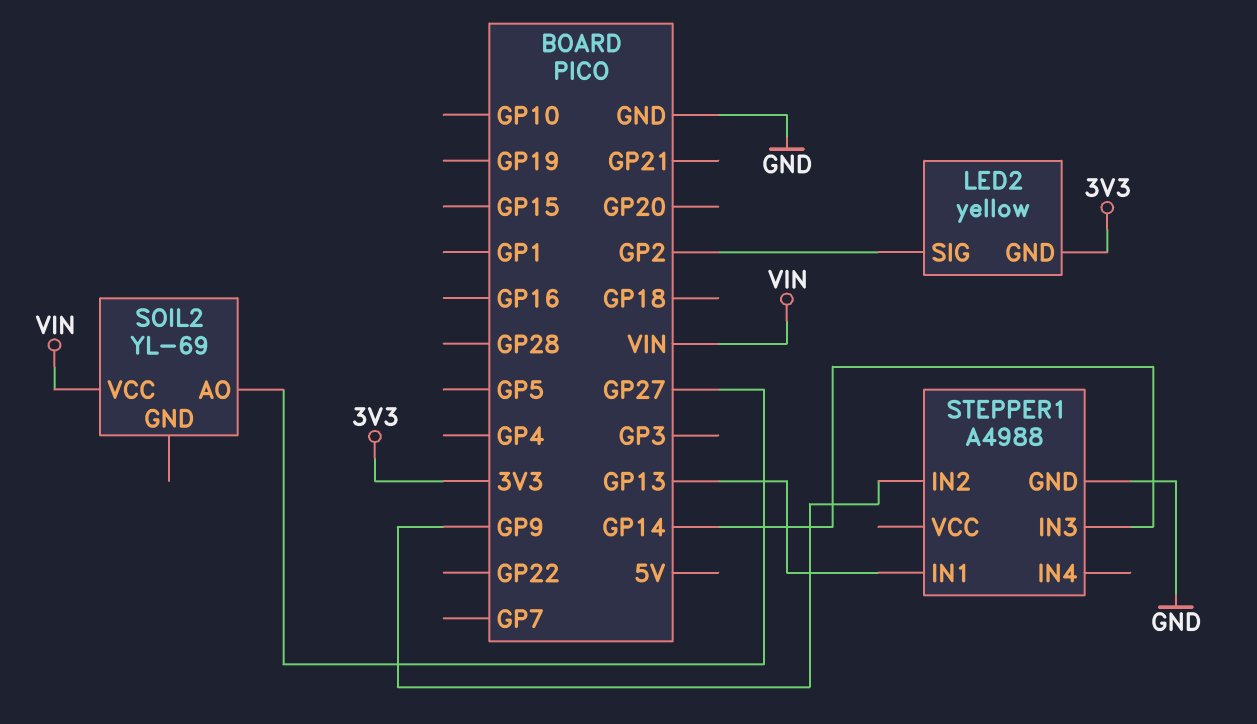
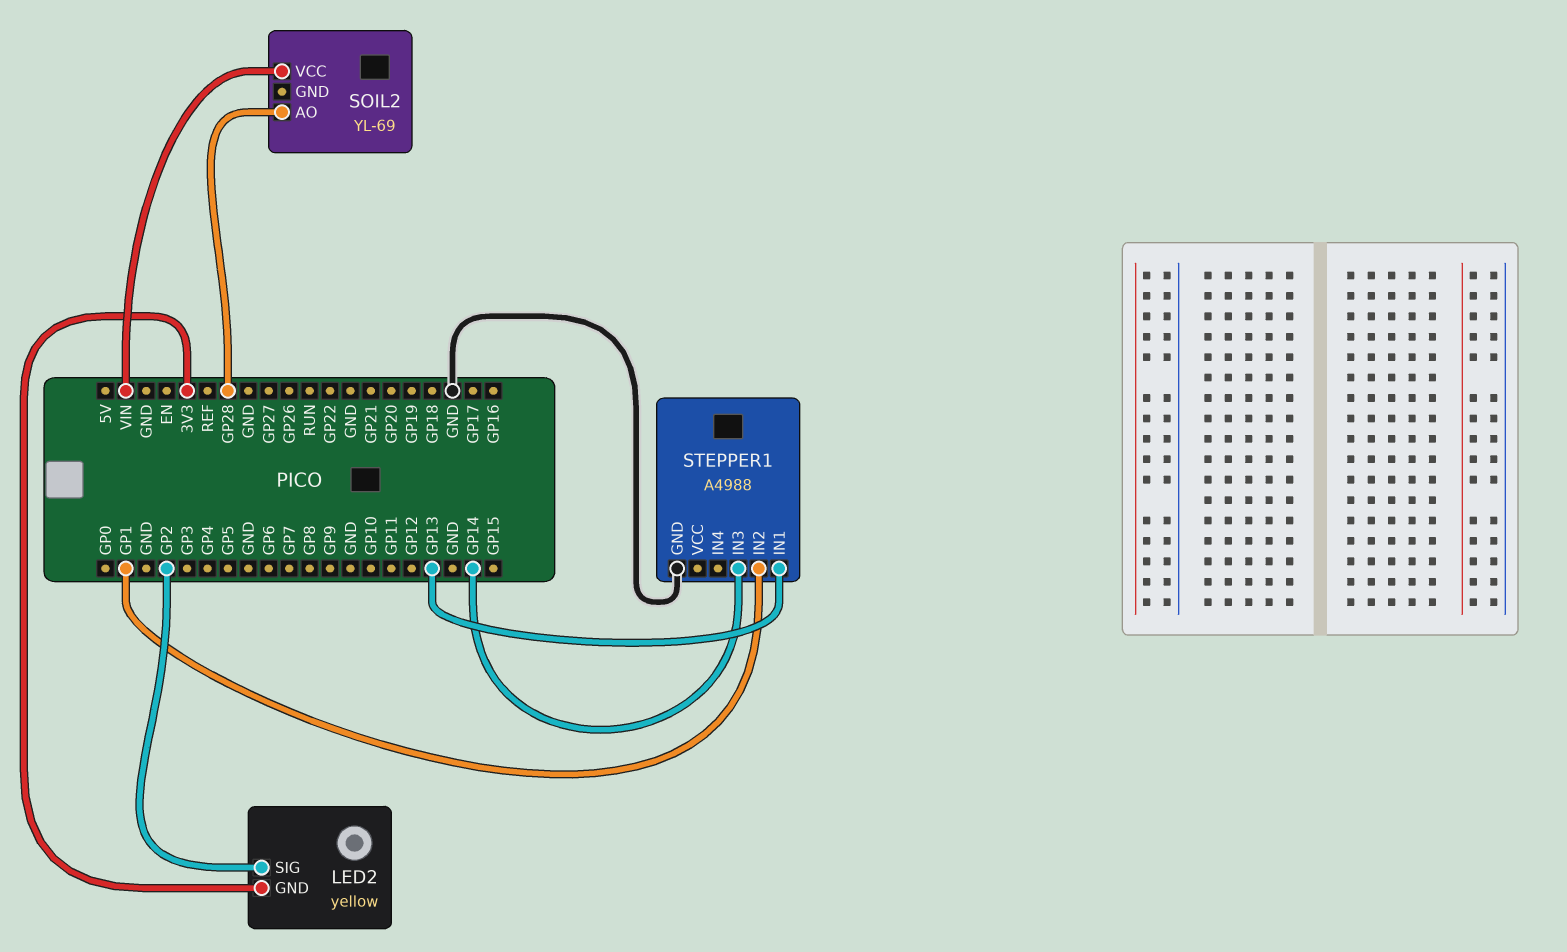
SOIL2 pin AO: GP27 -> GP28
STEPPER1 pin IN2: GP9 -> GP1

